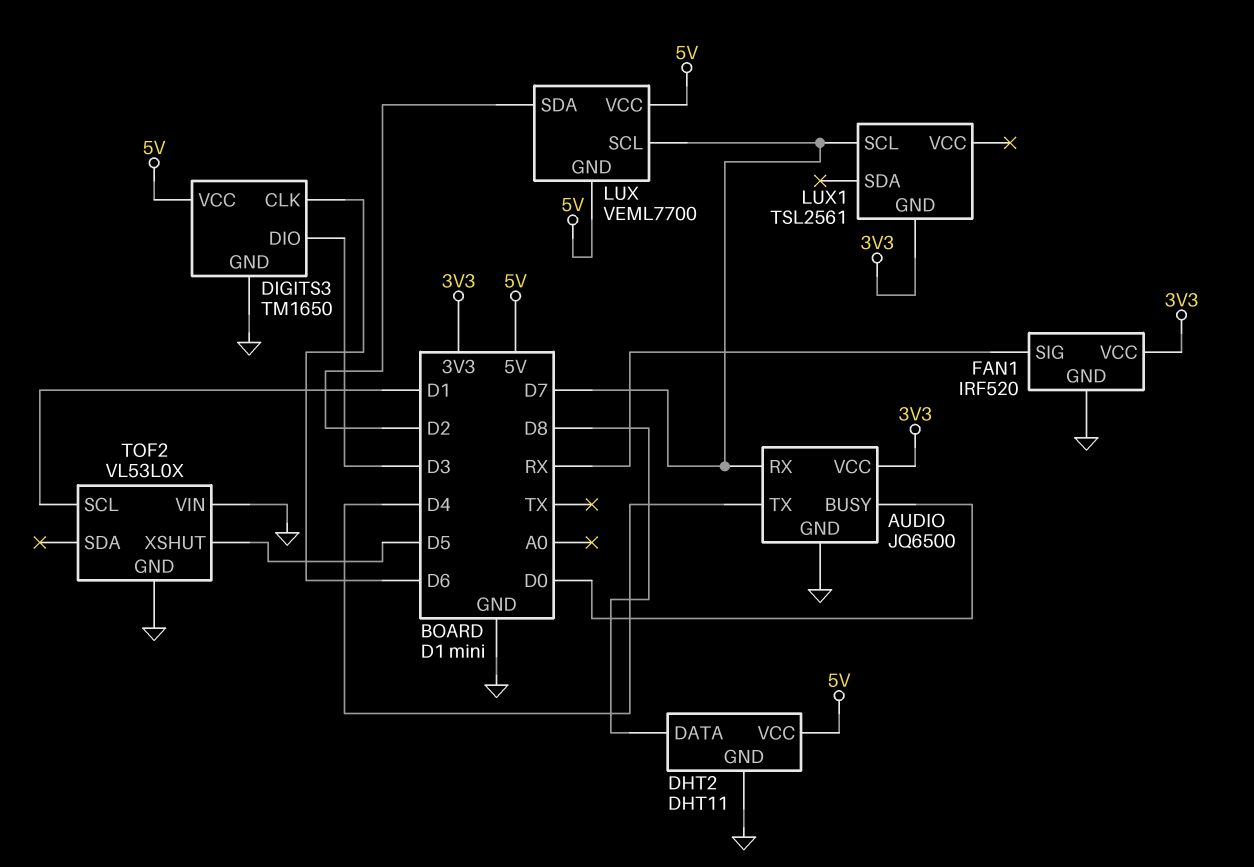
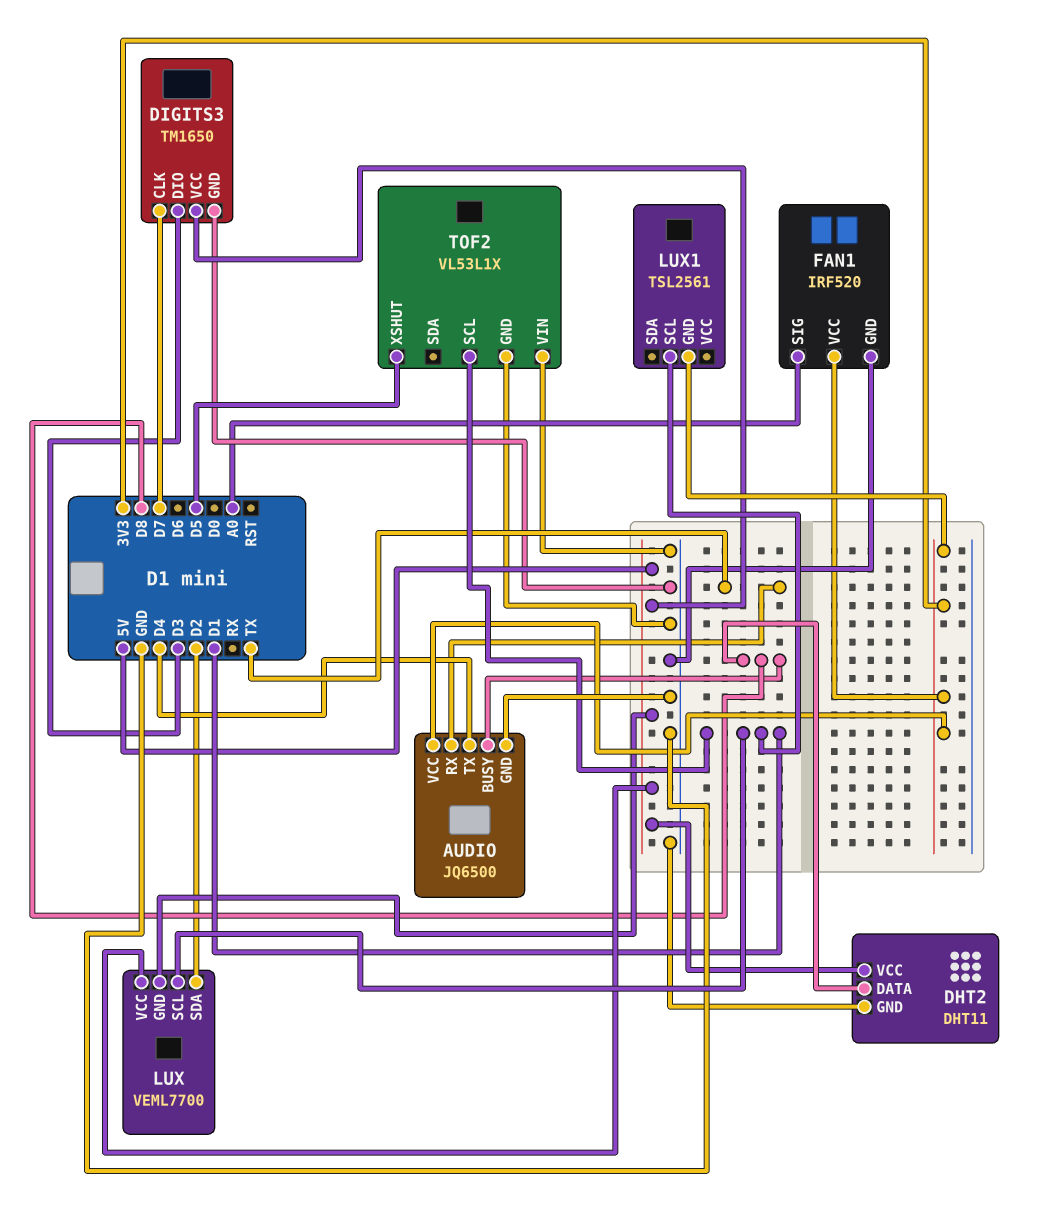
AUDIO pin BUSY: D0 -> D8
AUDIO pin RX: D7 -> TX
DIGITS3 pin CLK: D6 -> D7
FAN1 pin SIG: RX -> A0
LUX pin SCL: D7 -> D1
LUX1 pin SCL: D7 -> D1
TOF2: VL53L0X -> VL53L1X

